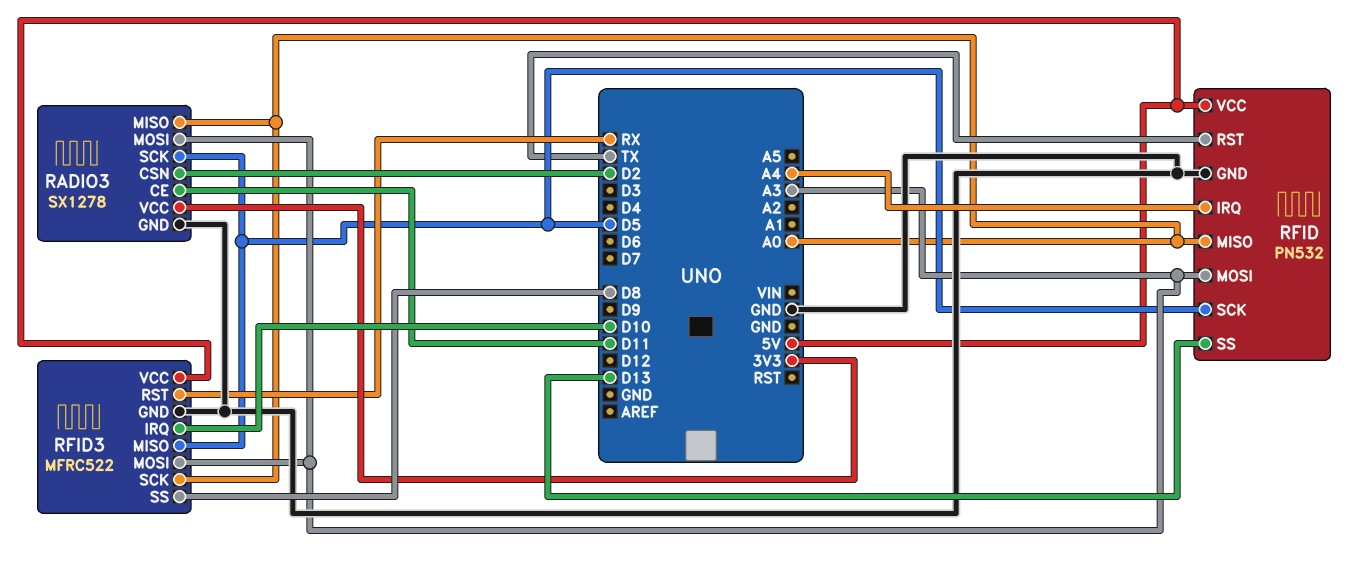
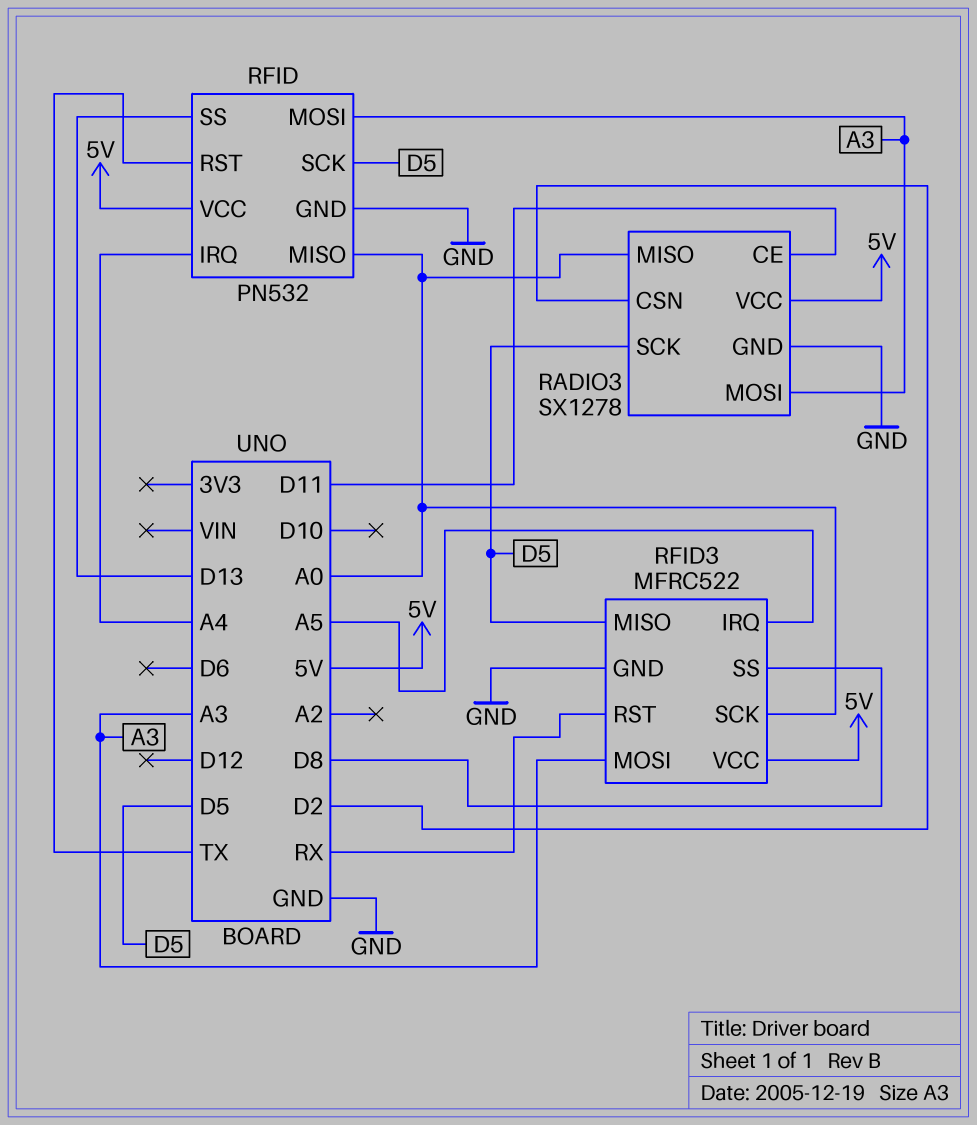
RADIO3 pin VCC: 3V3 -> 5V
RFID3 pin IRQ: D10 -> A5

